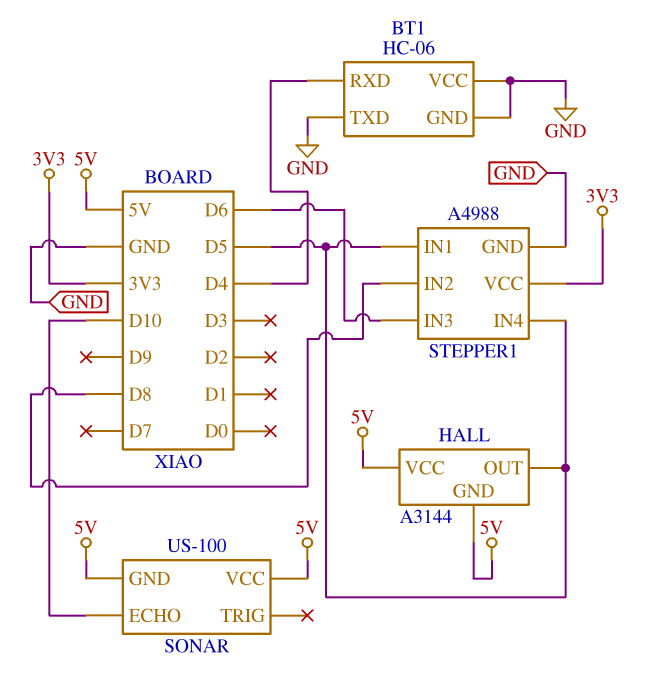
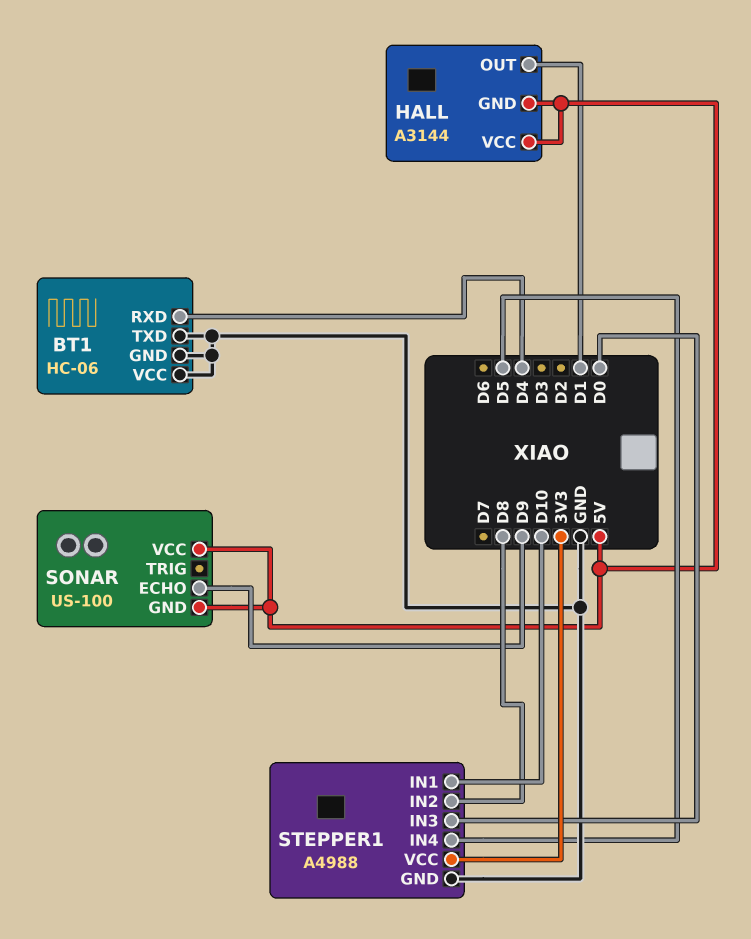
HALL pin OUT: D5 -> D1
SONAR pin ECHO: D10 -> D9
STEPPER1 pin IN1: D5 -> D10
STEPPER1 pin IN3: D6 -> D0

